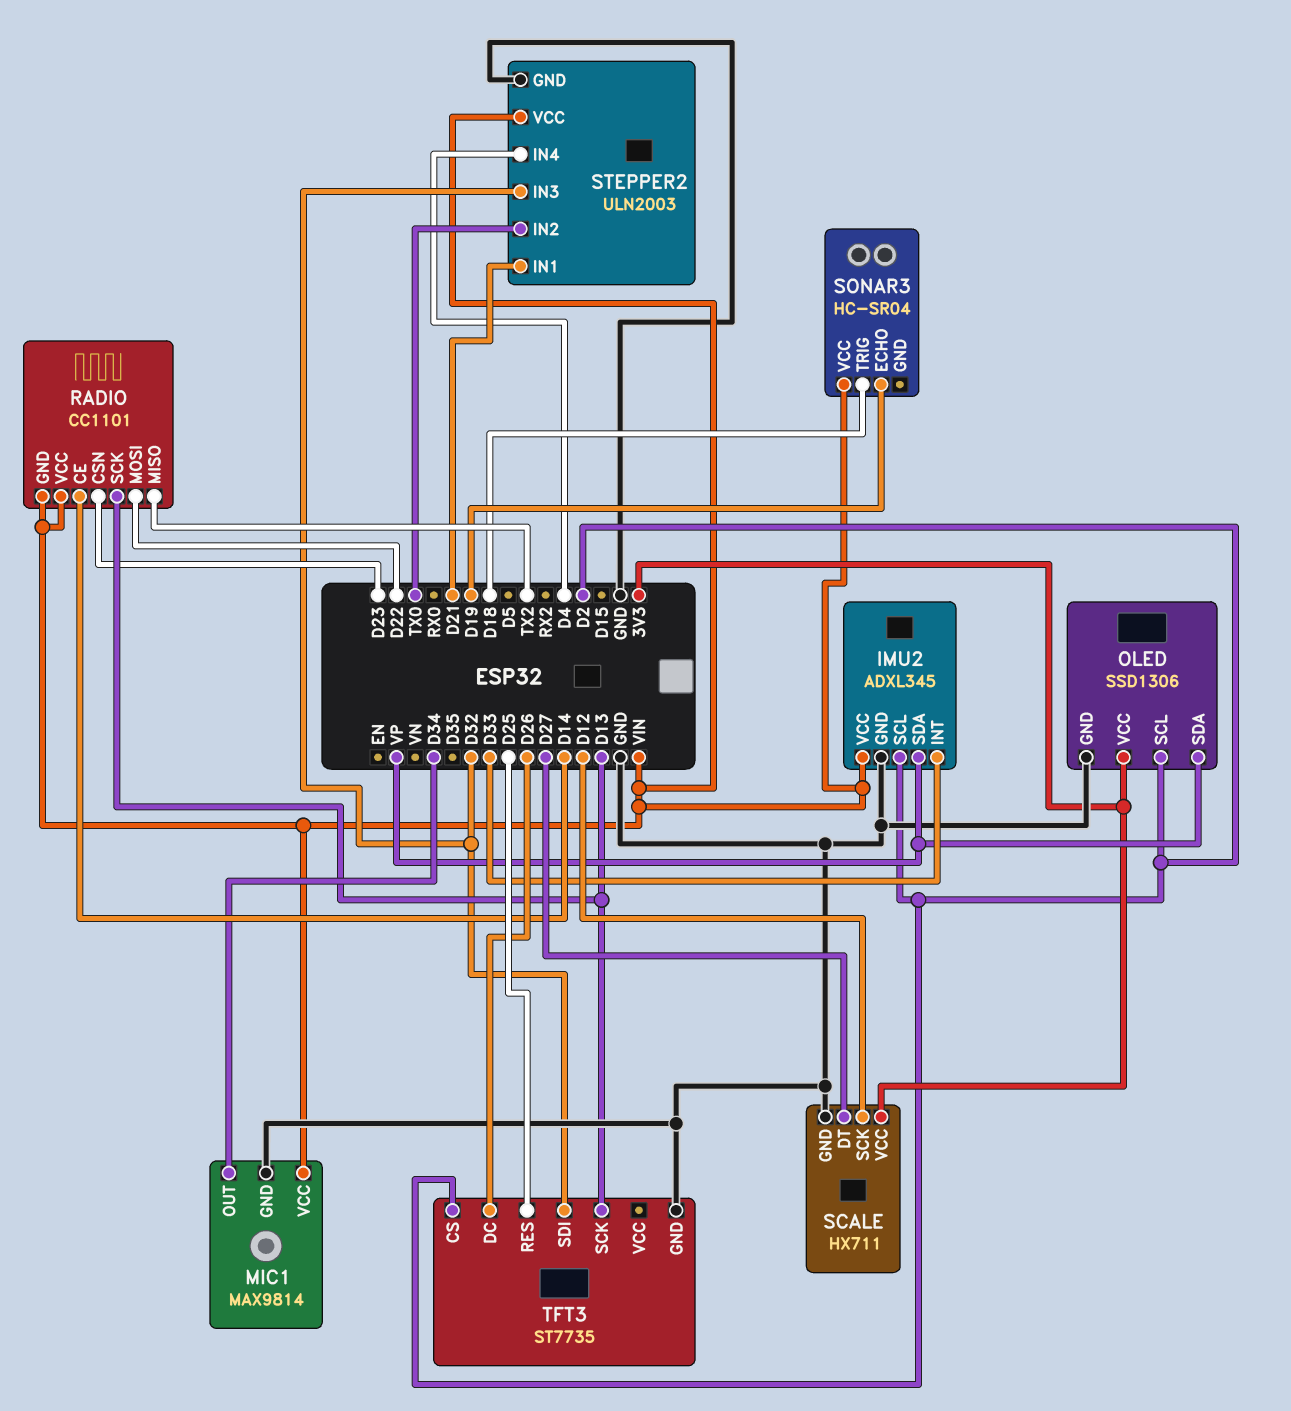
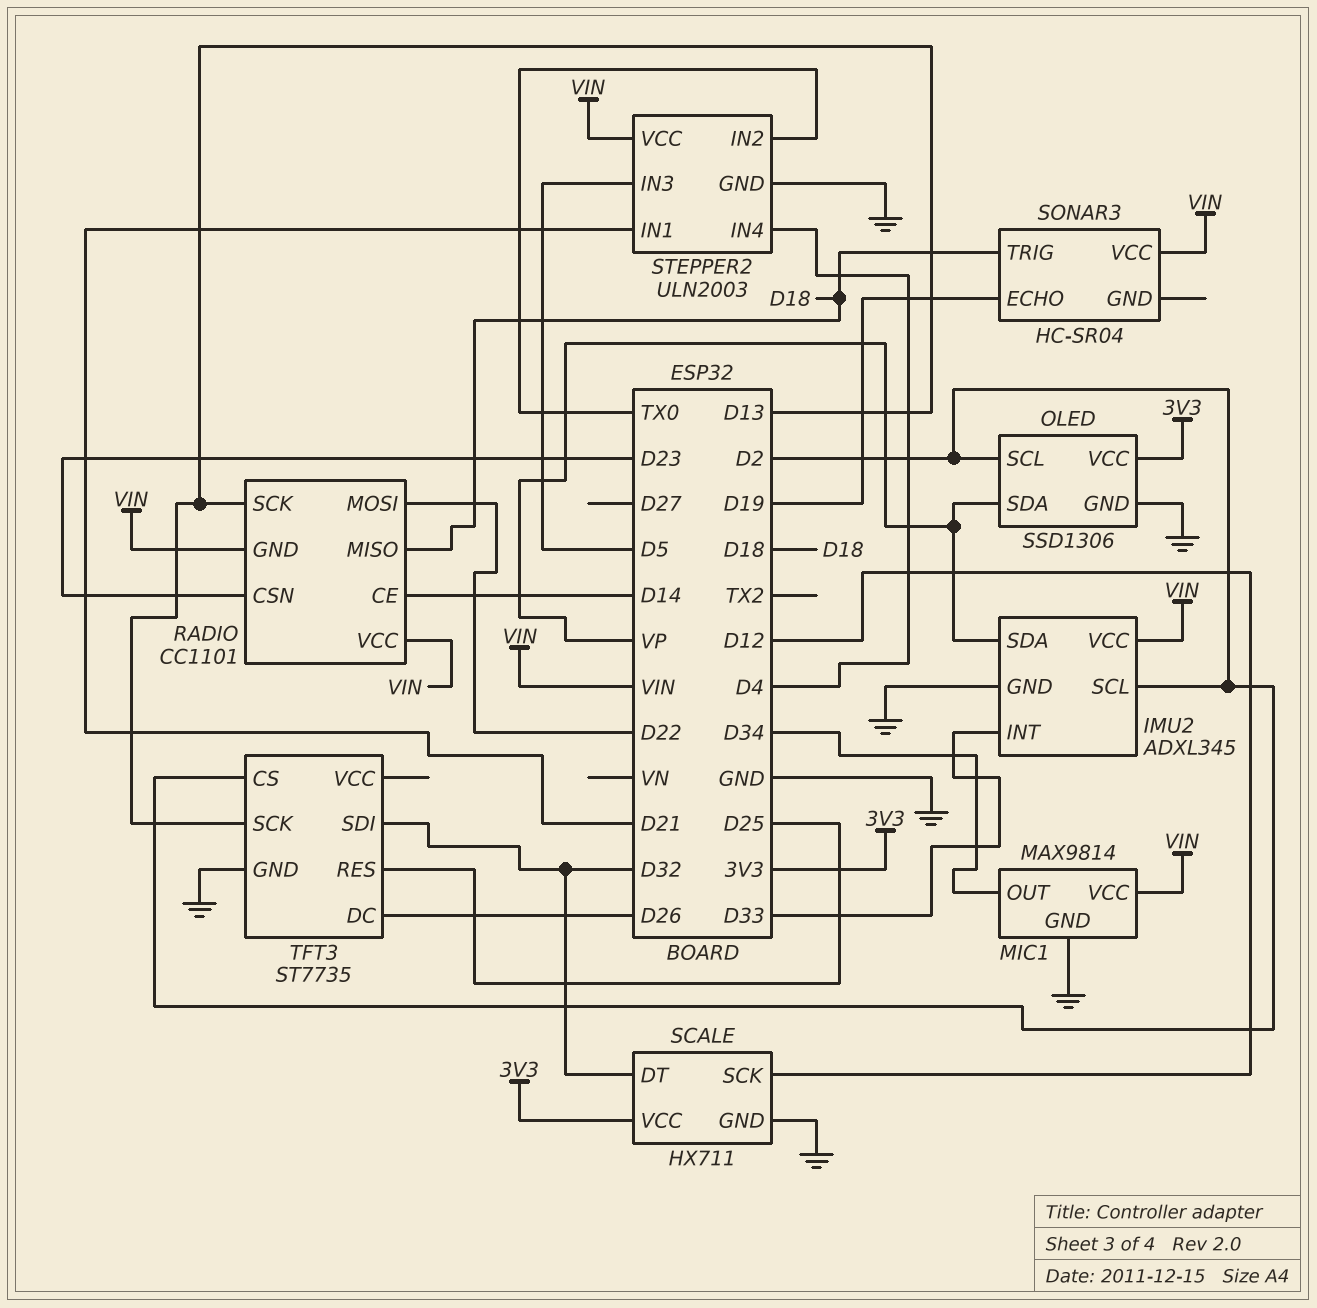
RADIO pin MISO: TX2 -> D18
SCALE pin DT: D27 -> D32
STEPPER2 pin IN3: D32 -> D5

